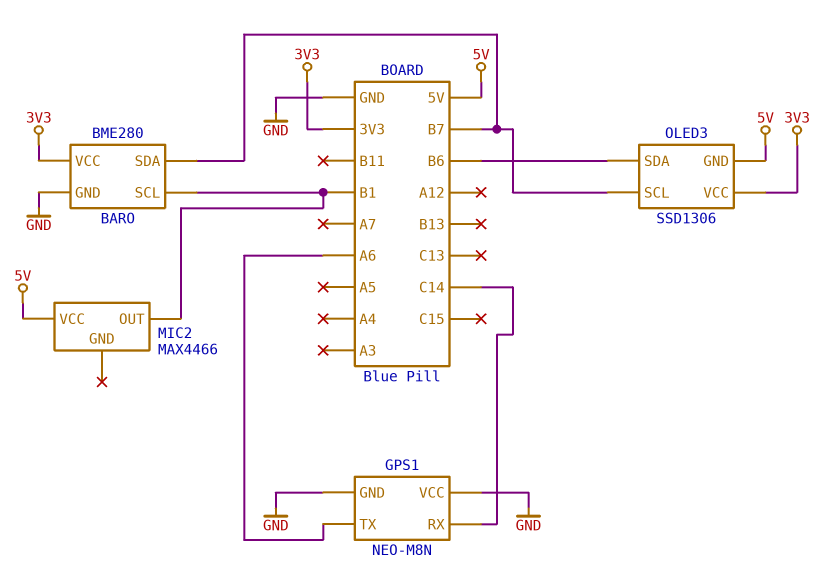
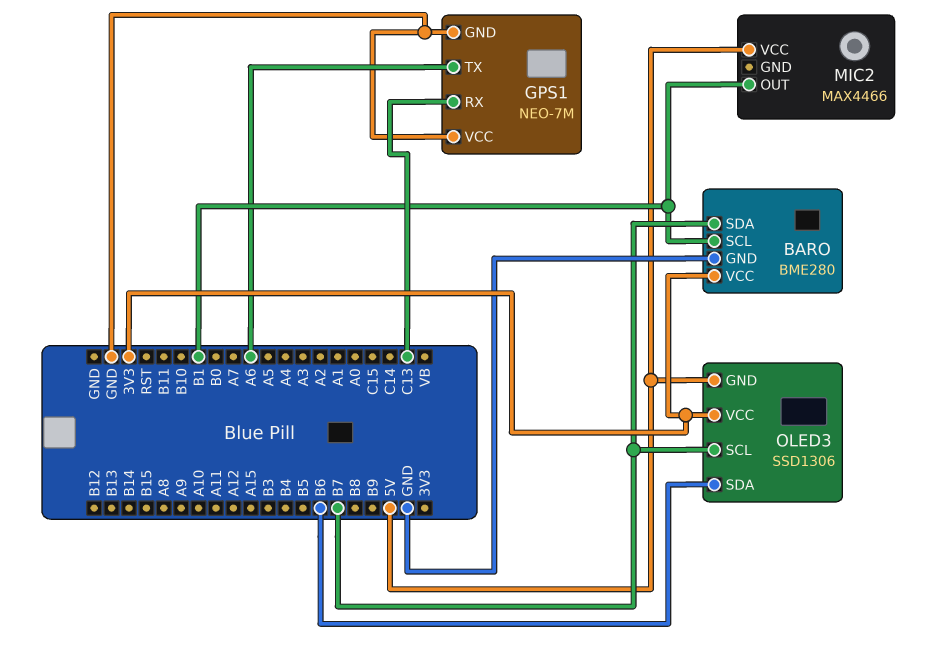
GPS1: NEO-M8N -> NEO-7M
GPS1 pin RX: C14 -> C13

